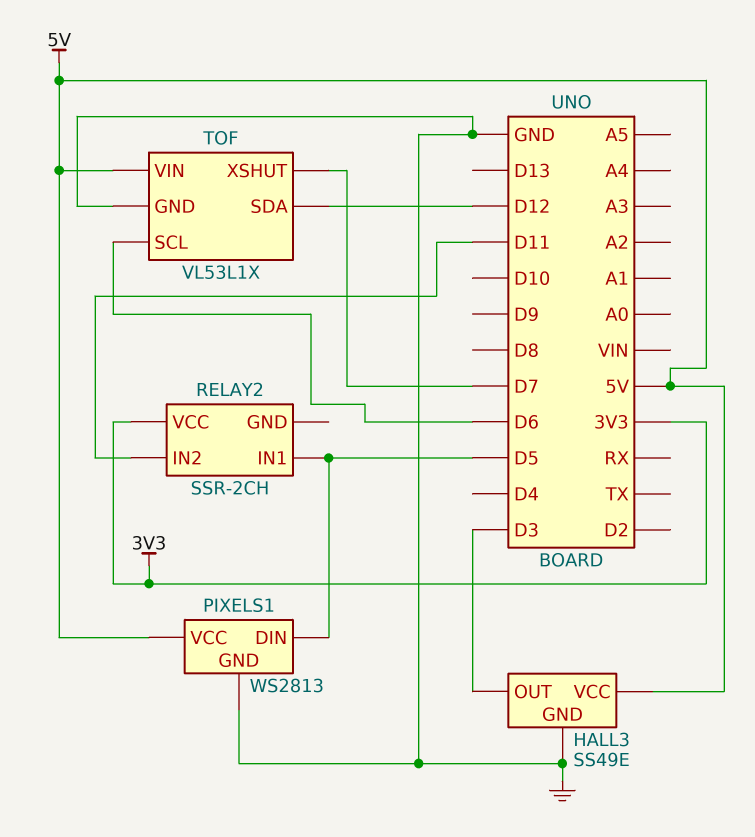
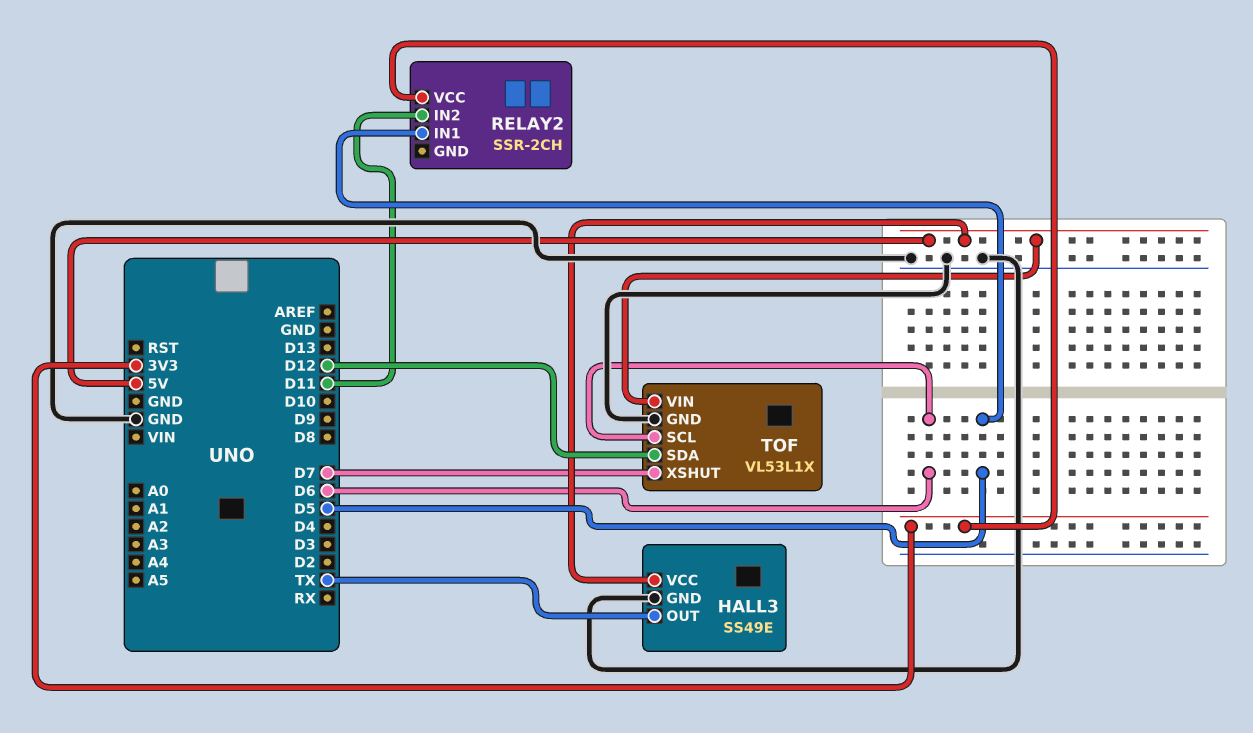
HALL3 pin OUT: D3 -> TX
PIXELS1: WS2813 -> none
PIXELS1 pin DIN: D5 -> none
PIXELS1 pin GND: GND -> none
PIXELS1 pin VCC: 5V -> none

